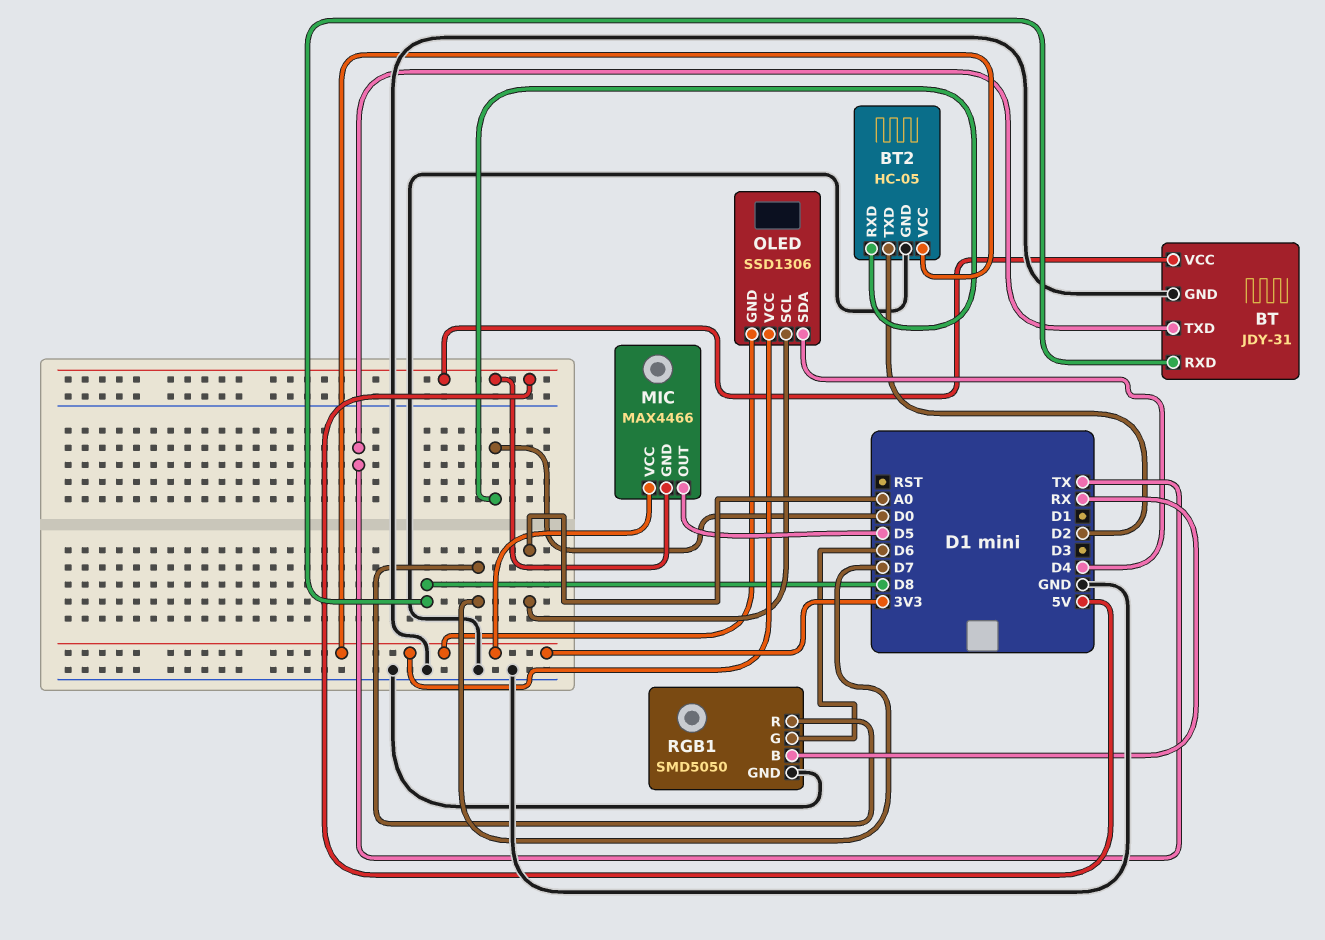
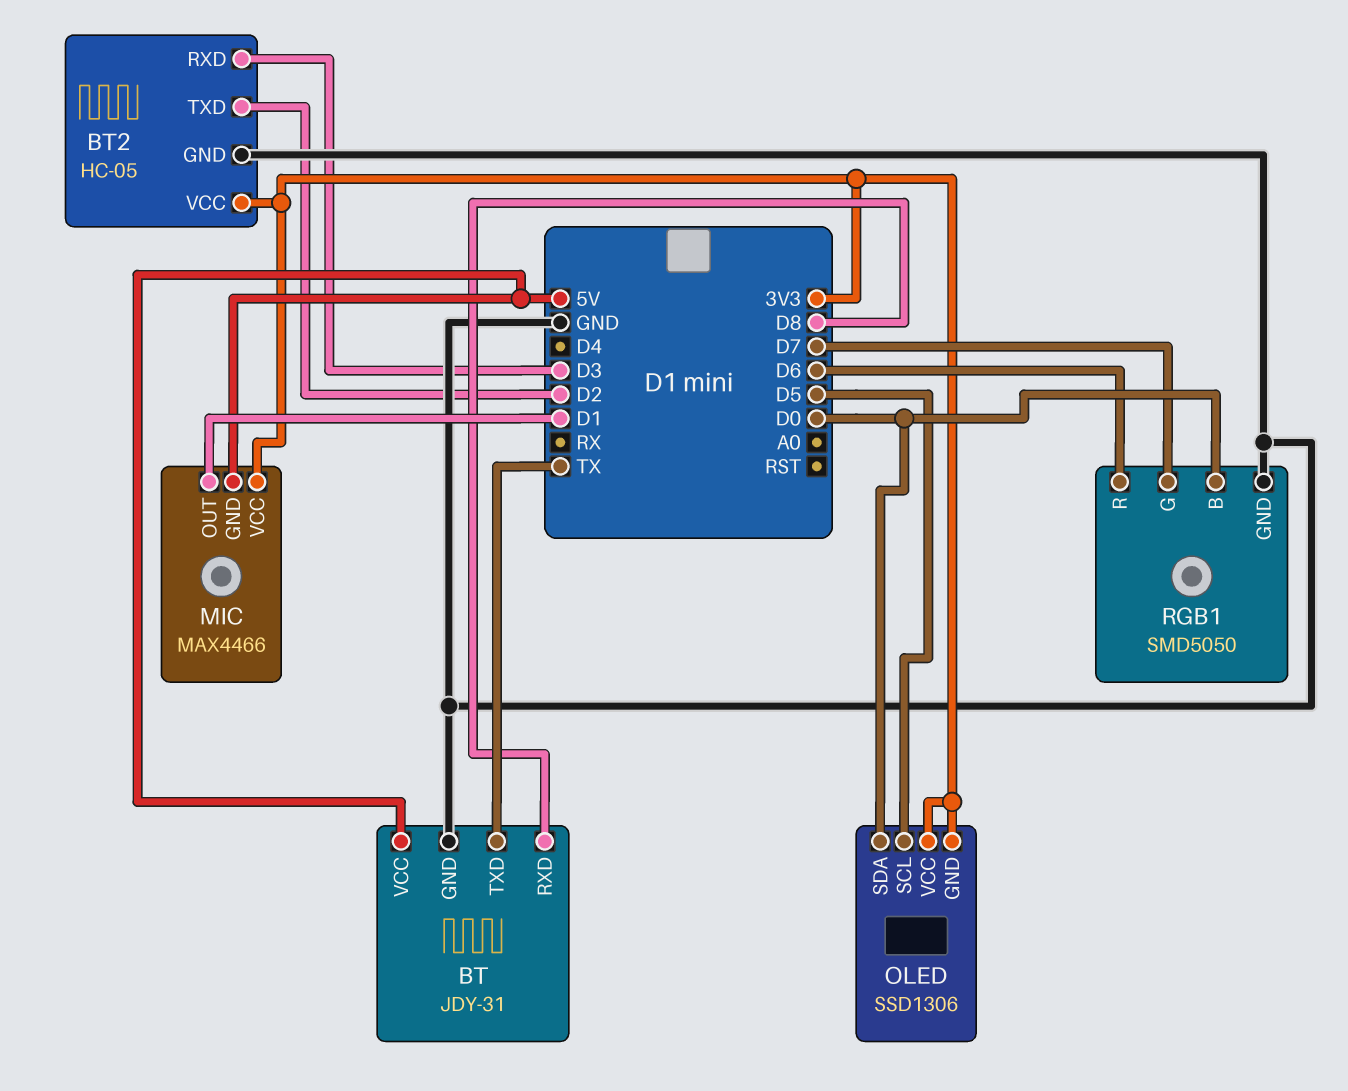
BT2 pin RXD: D0 -> D3
MIC pin OUT: D5 -> D1
OLED pin SCL: A0 -> D5
OLED pin SDA: D4 -> D0
RGB1 pin B: RX -> D0
RGB1 pin G: D6 -> D7
RGB1 pin R: D7 -> D6

